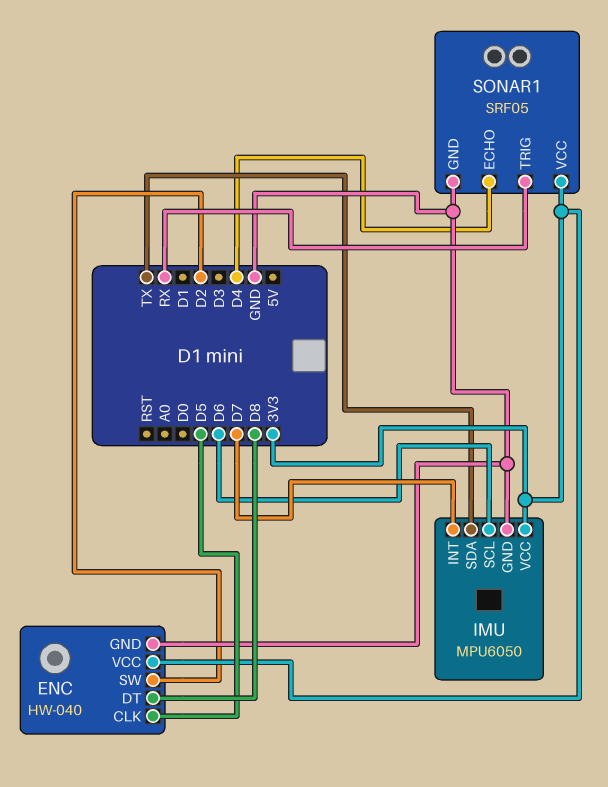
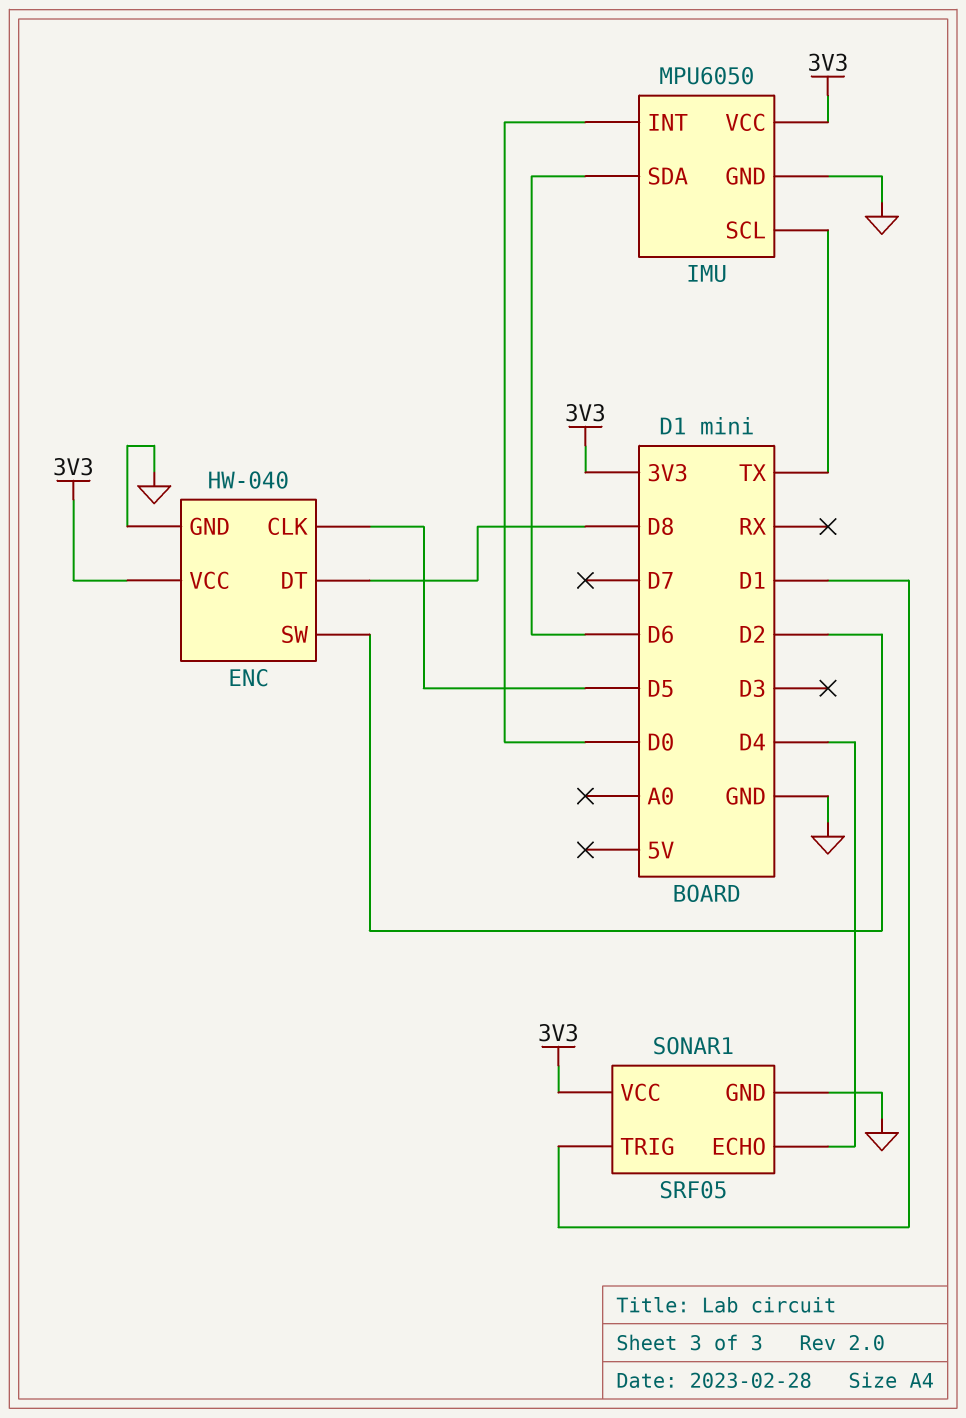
IMU pin INT: D7 -> D0
IMU pin SCL: D6 -> TX
IMU pin SDA: TX -> D6
SONAR1 pin TRIG: RX -> D1

